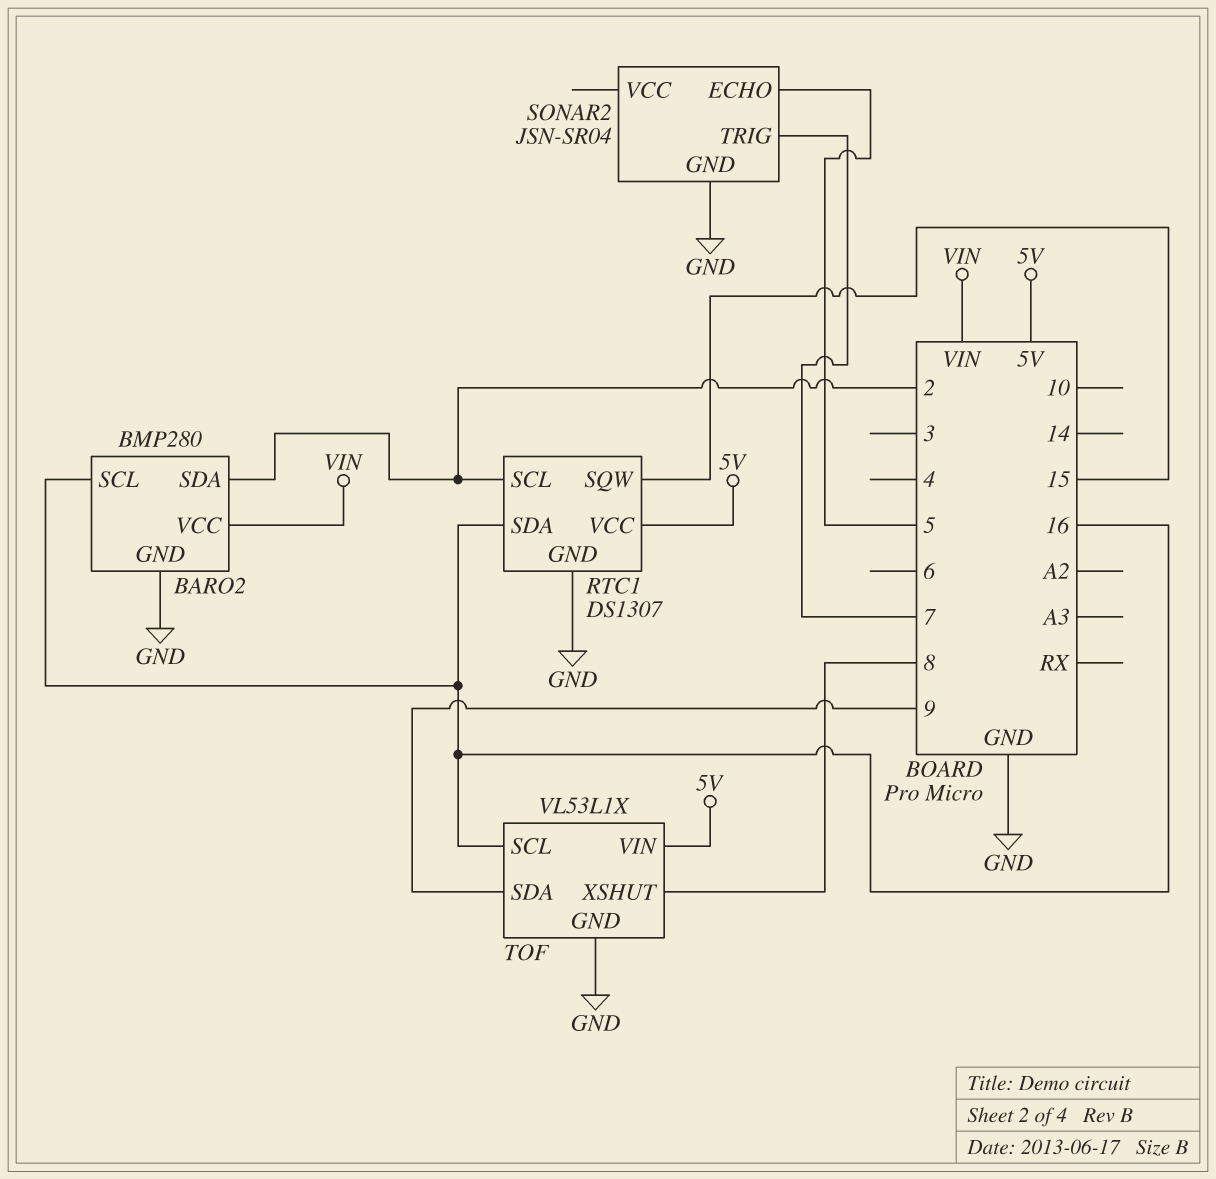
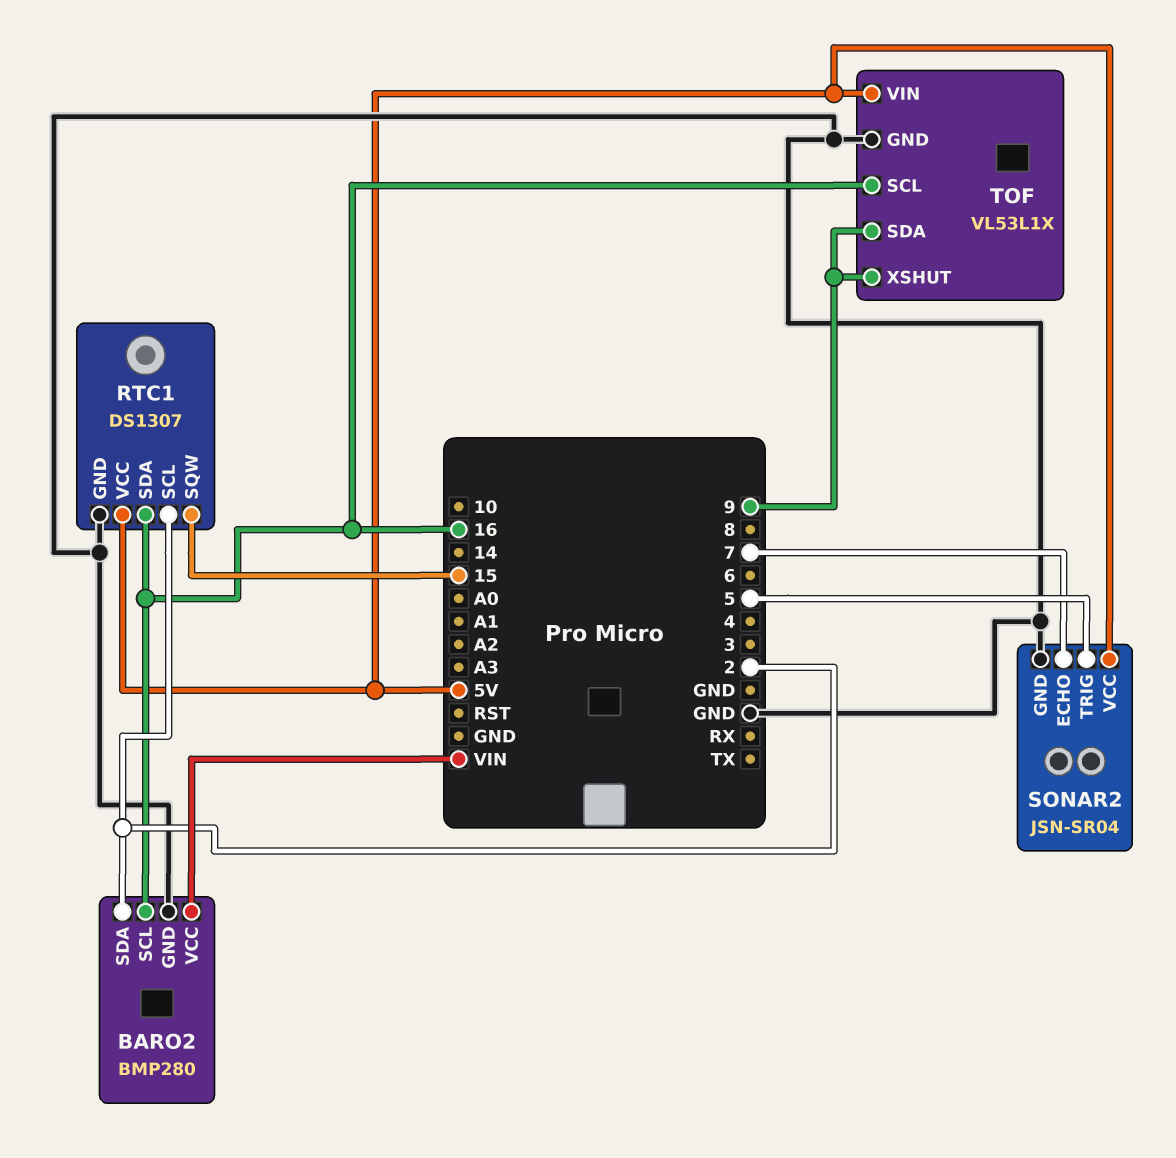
SONAR2 pin ECHO: 5 -> 7
SONAR2 pin TRIG: 7 -> 5
SONAR2 pin VCC: none -> 5V
TOF pin XSHUT: 8 -> 9

